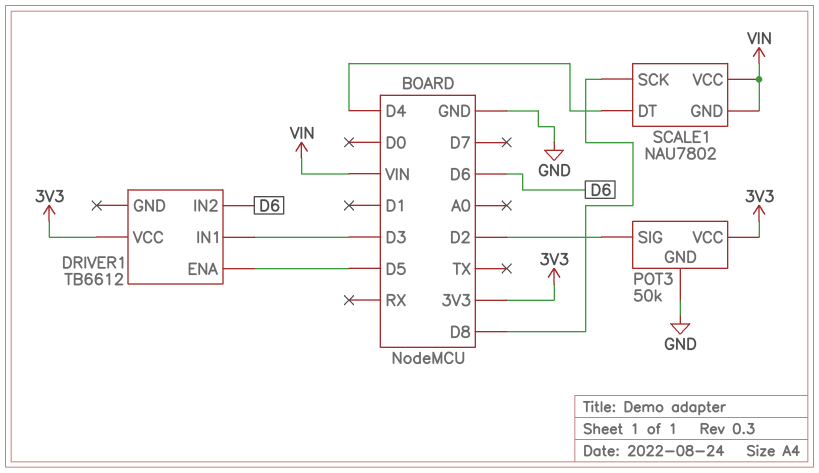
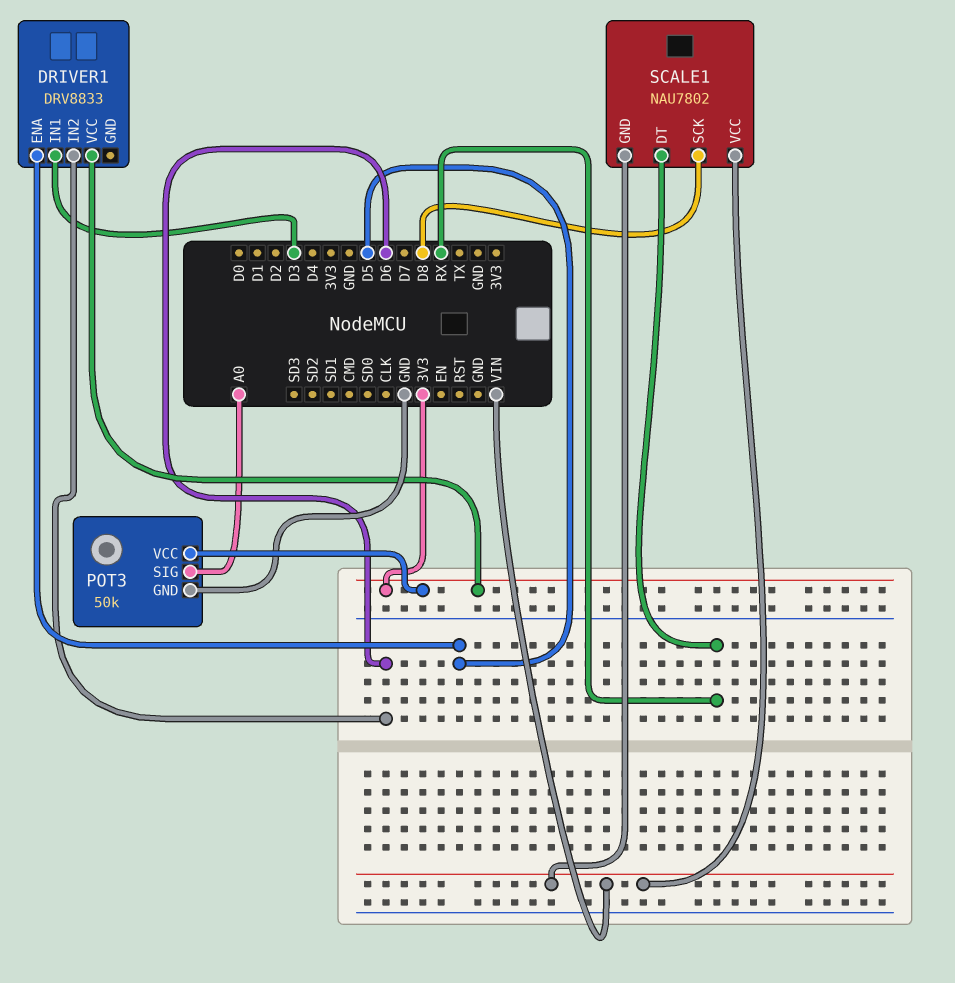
DRIVER1: TB6612 -> DRV8833
POT3 pin SIG: D2 -> A0
SCALE1 pin DT: D4 -> RX

